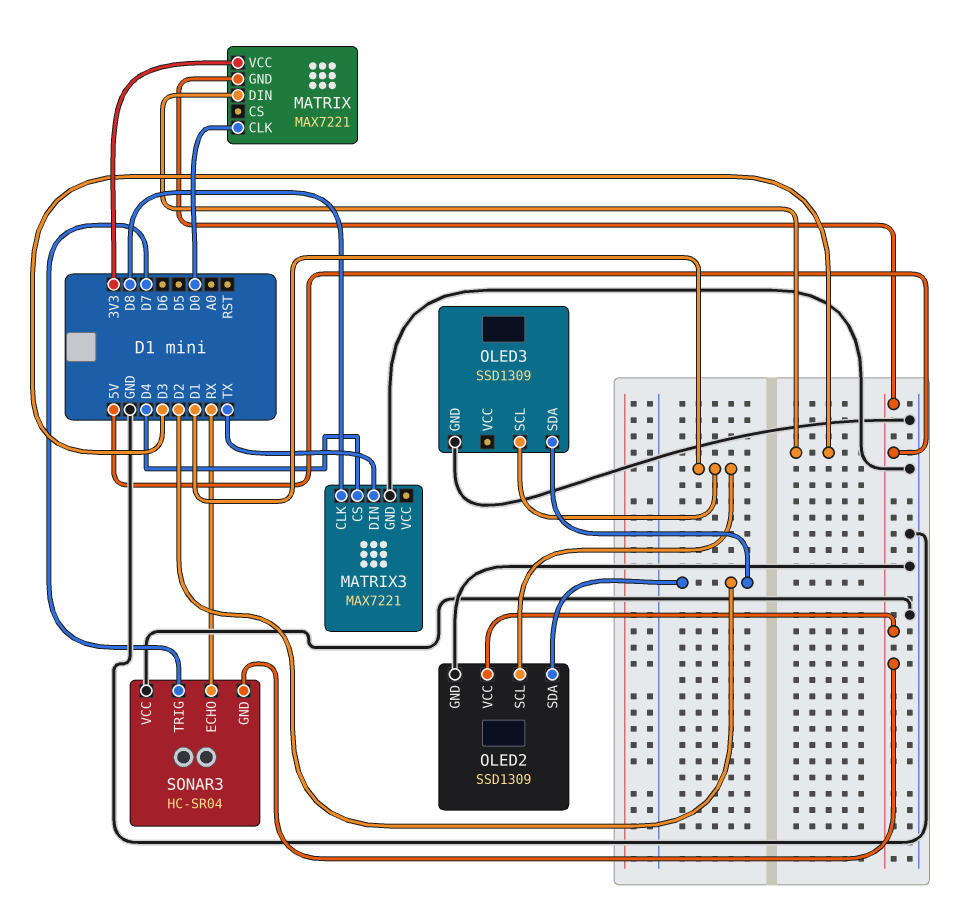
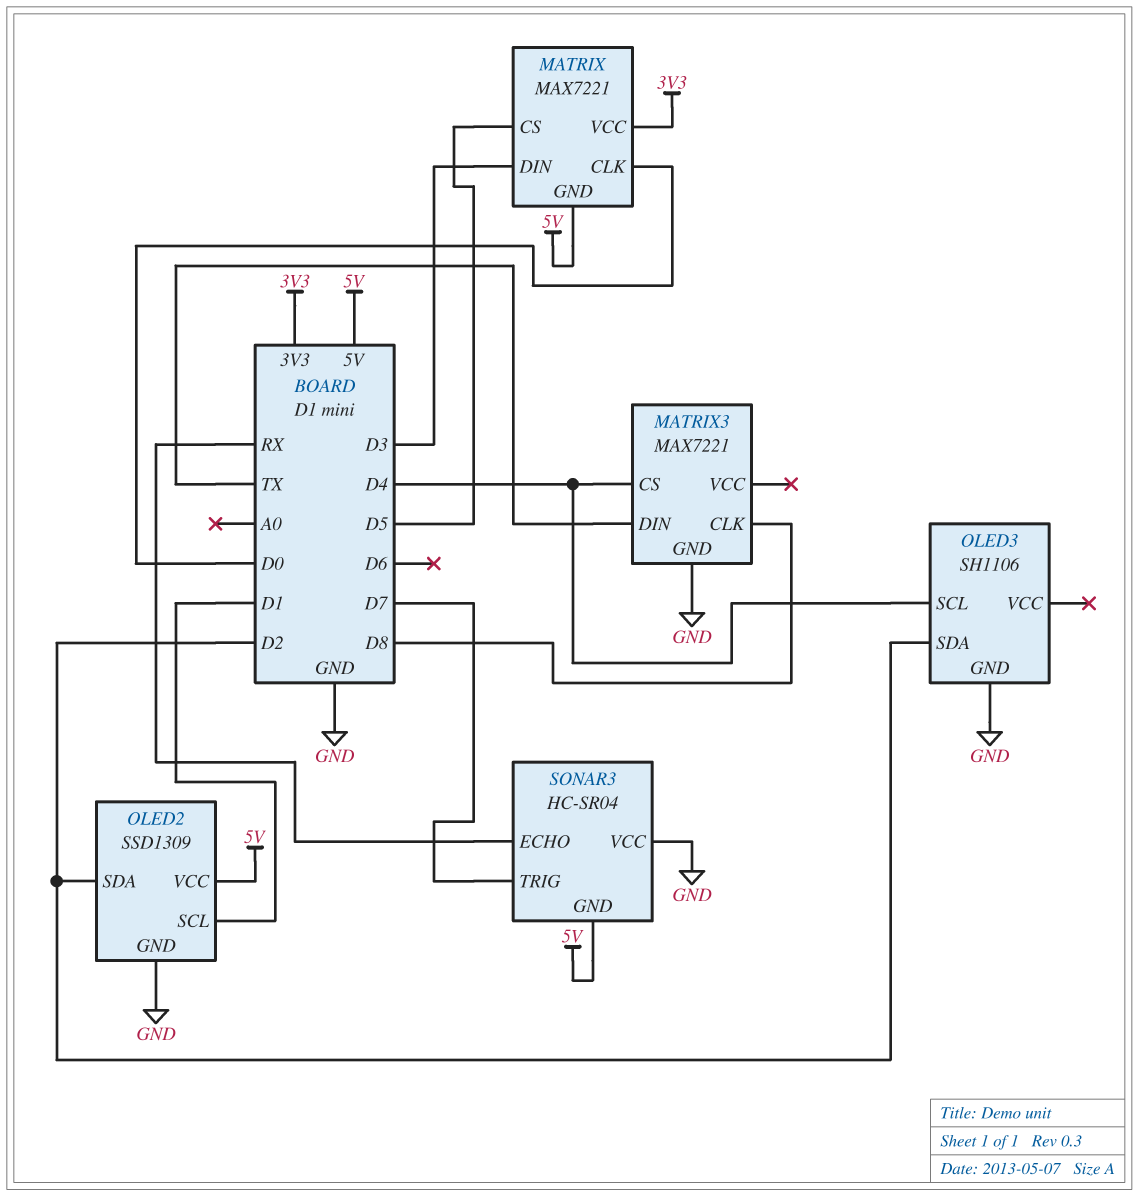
MATRIX pin CS: none -> D5
OLED3: SSD1309 -> SH1106
OLED3 pin SCL: D1 -> D4

